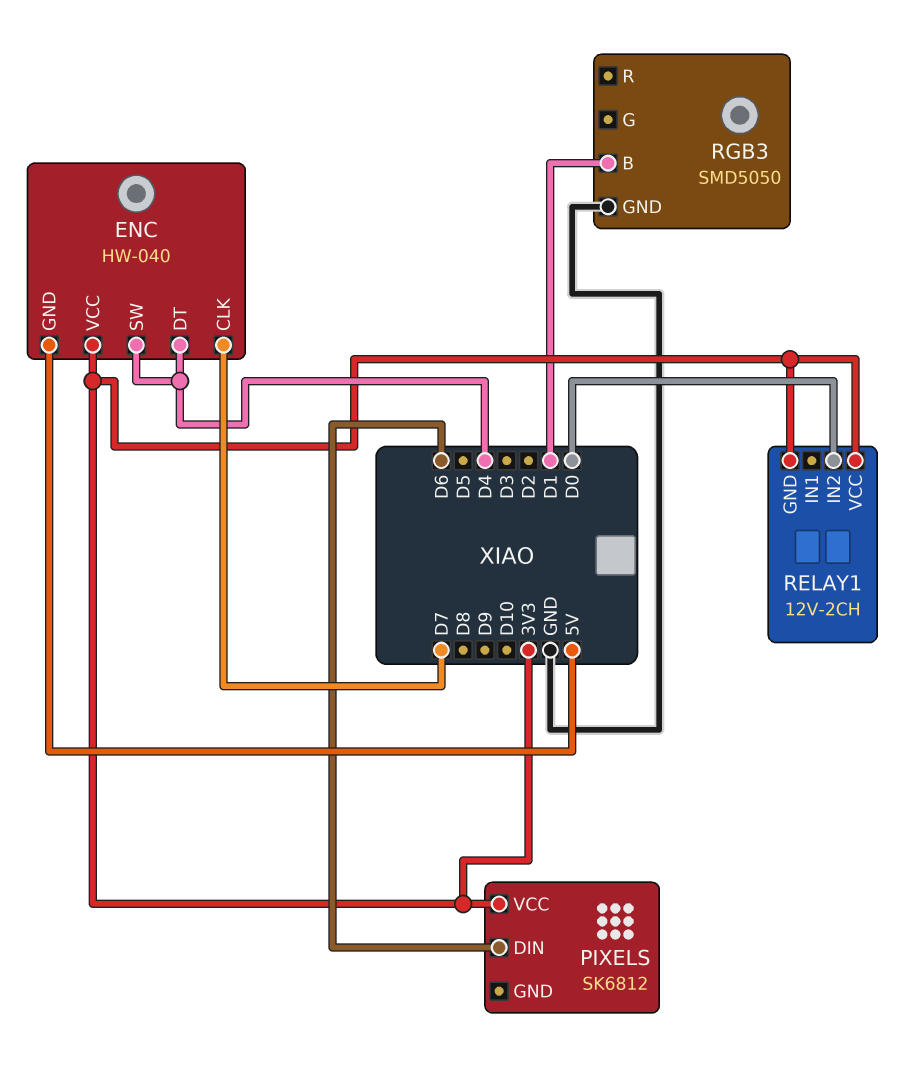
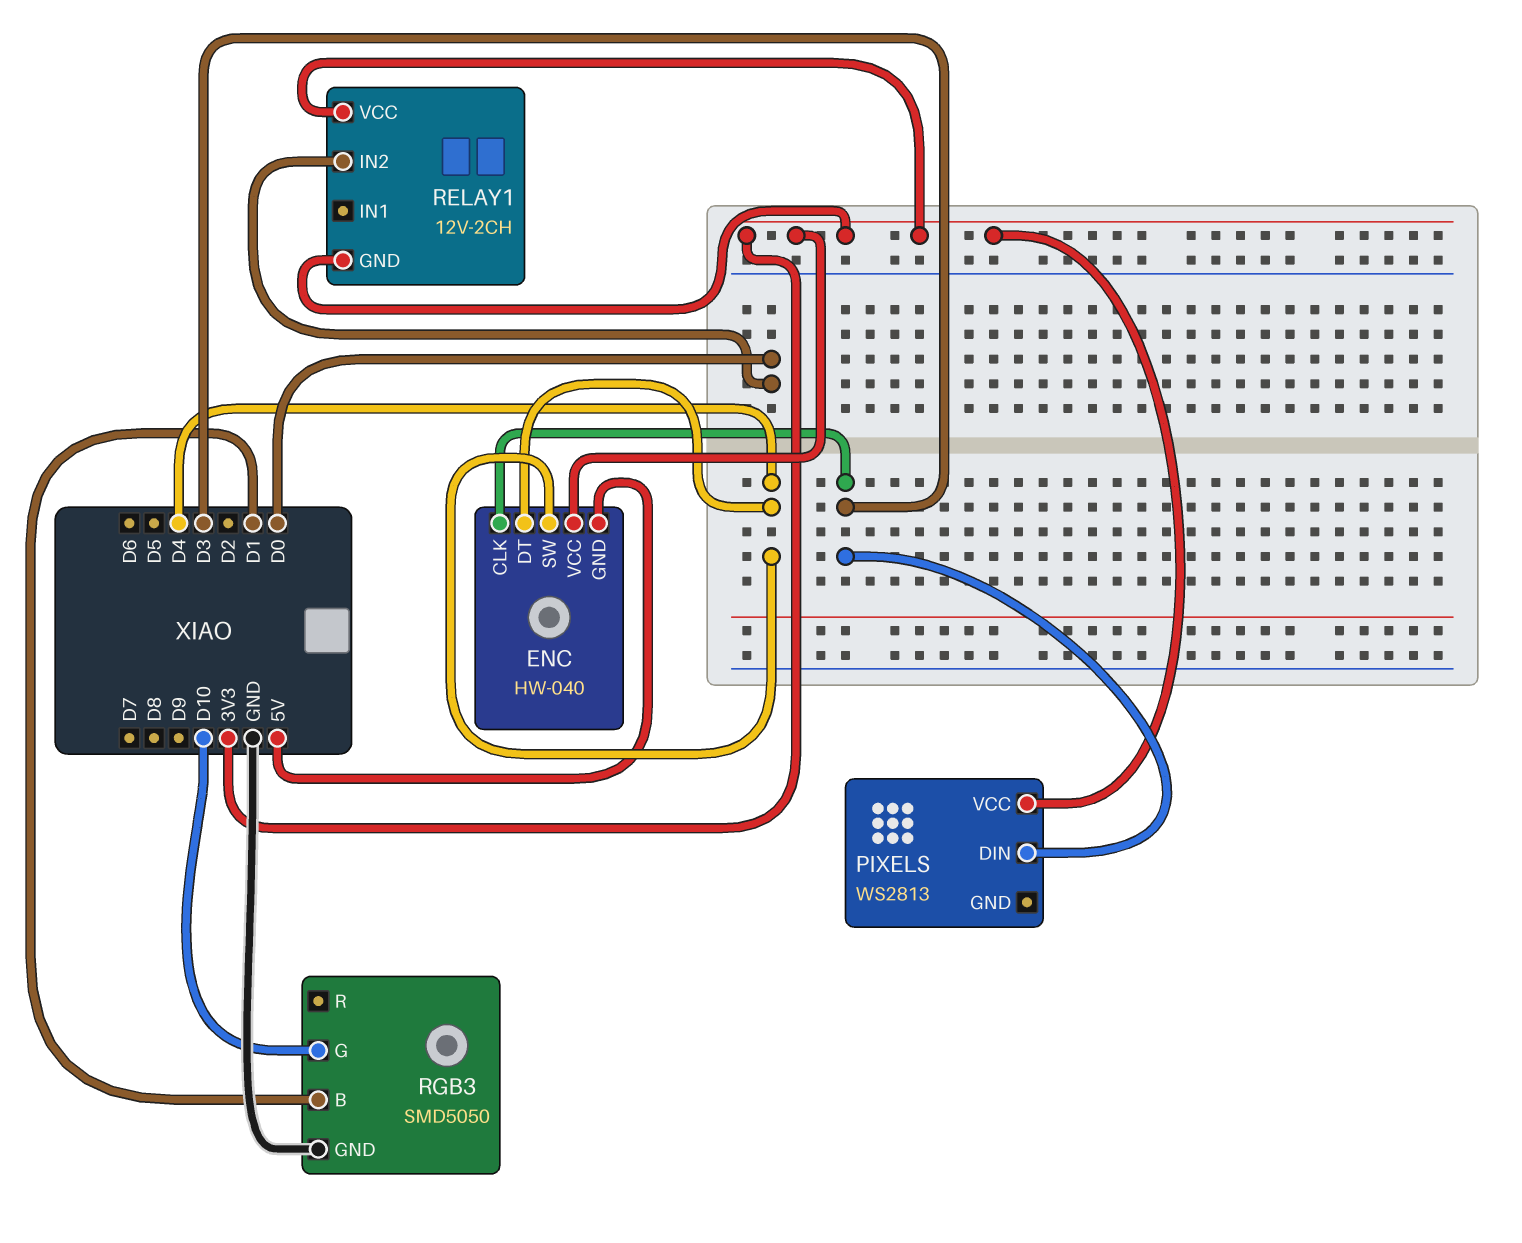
ENC pin CLK: D7 -> D3
PIXELS: SK6812 -> WS2813
PIXELS pin DIN: D6 -> D3
RGB3 pin G: none -> D10

